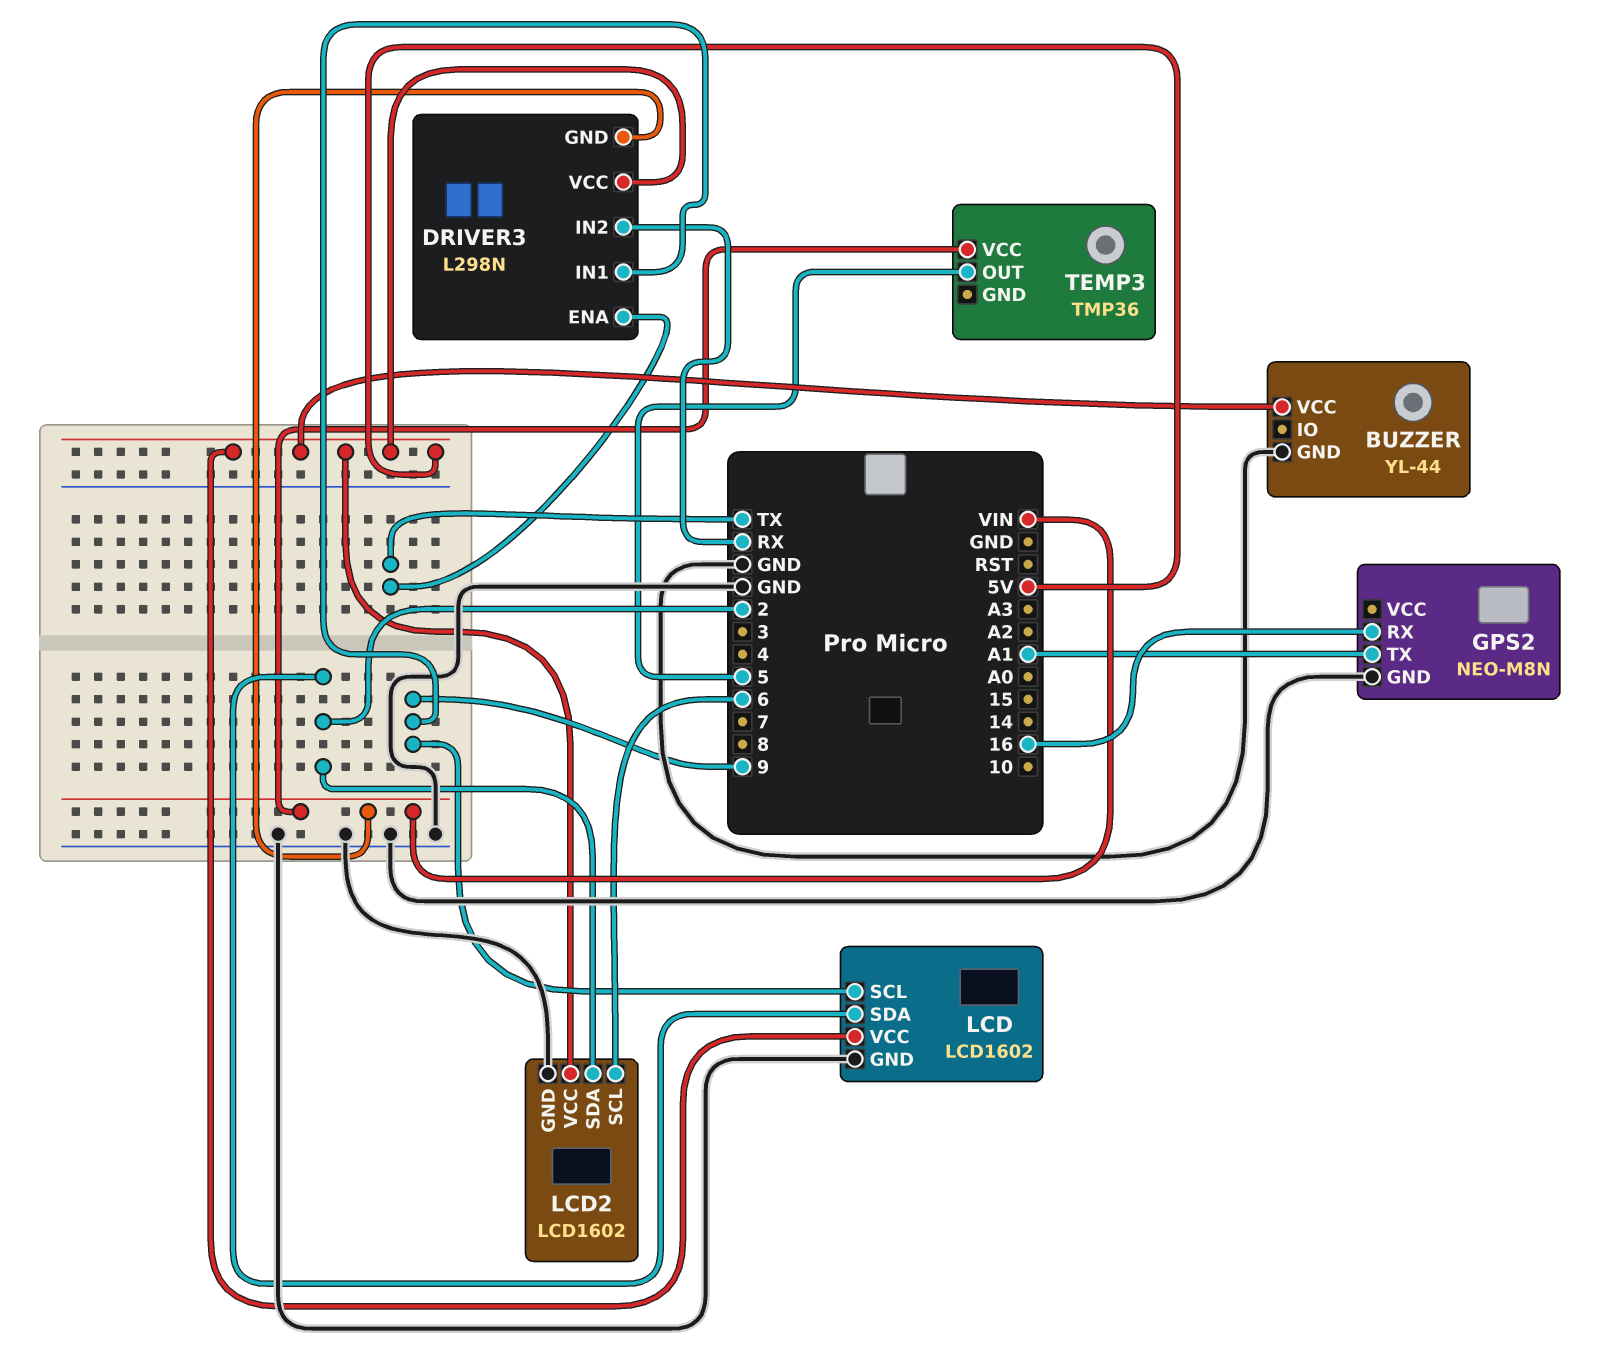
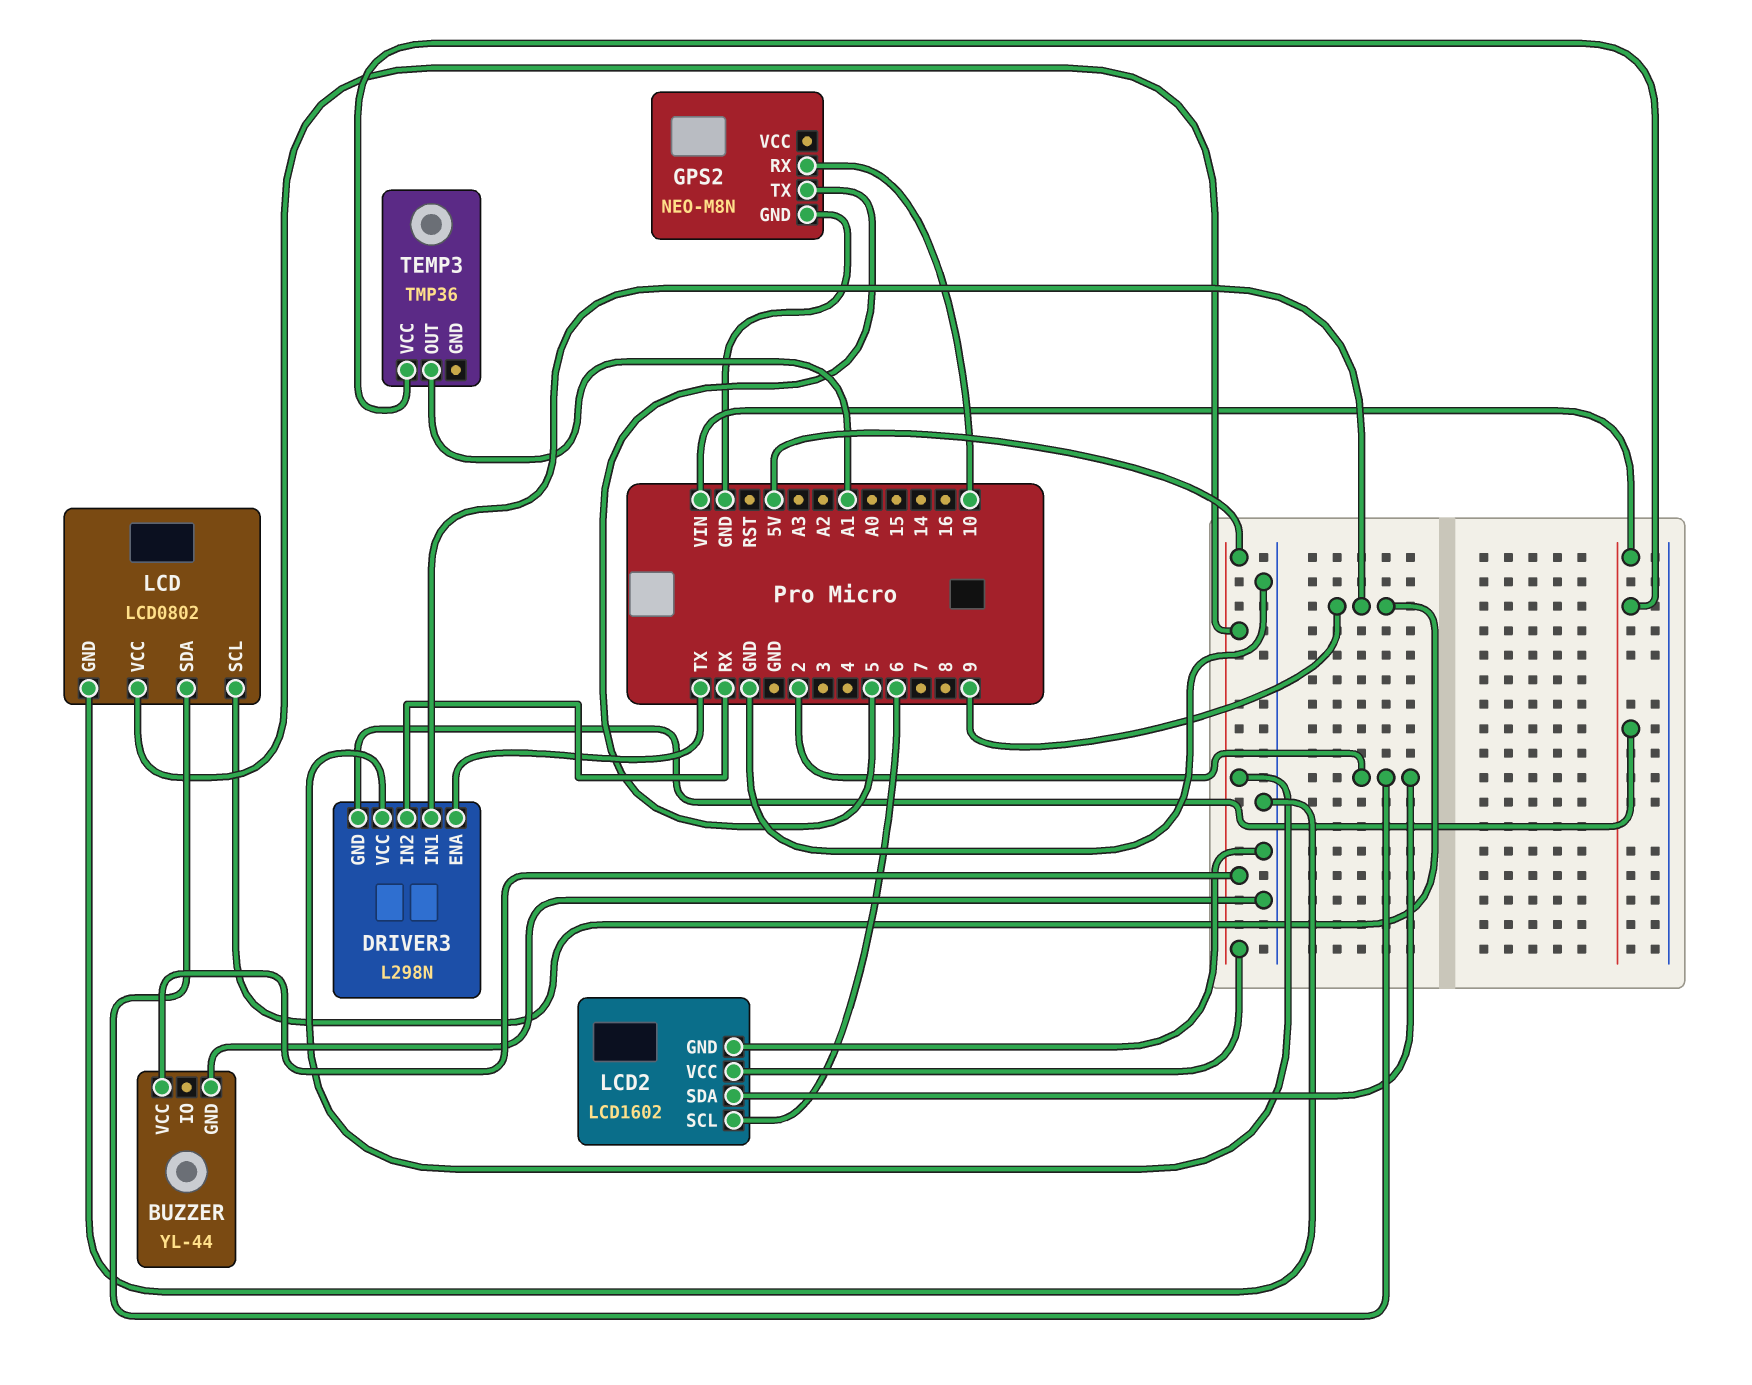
GPS2 pin RX: 16 -> 10
GPS2 pin TX: A1 -> 5
LCD: LCD1602 -> LCD0802
TEMP3 pin OUT: 5 -> A1

